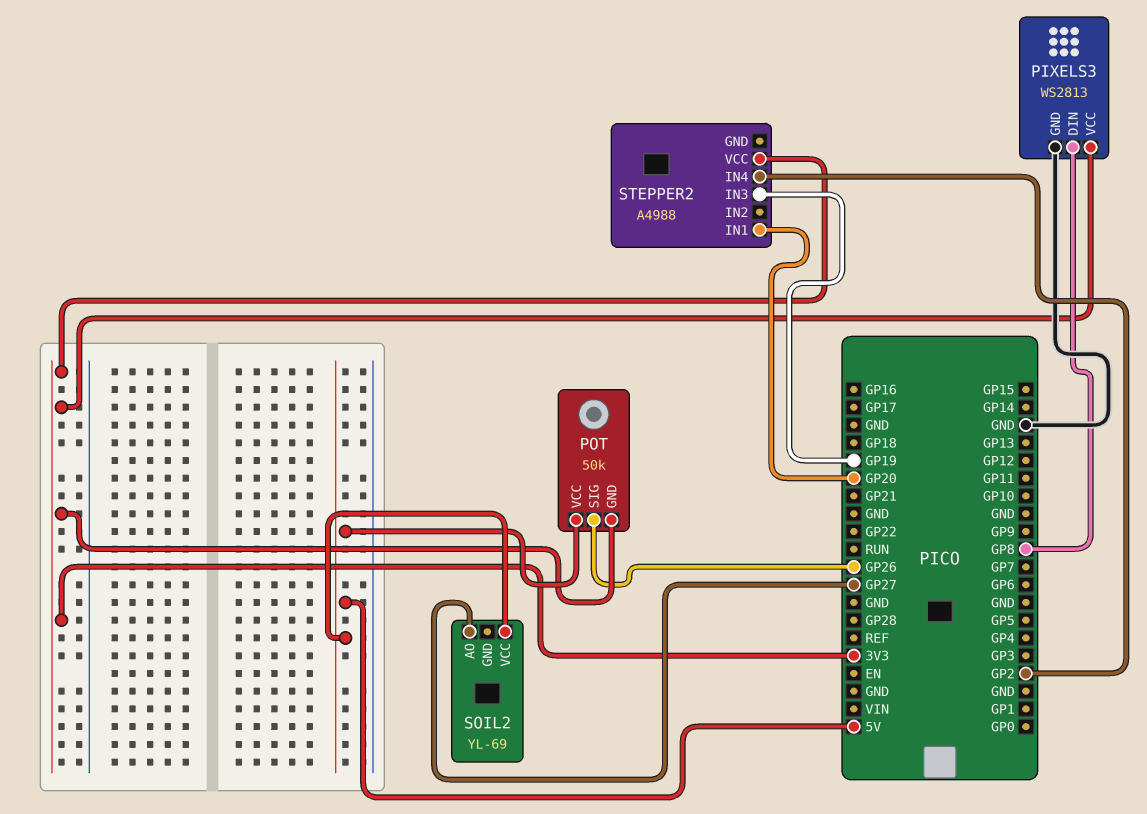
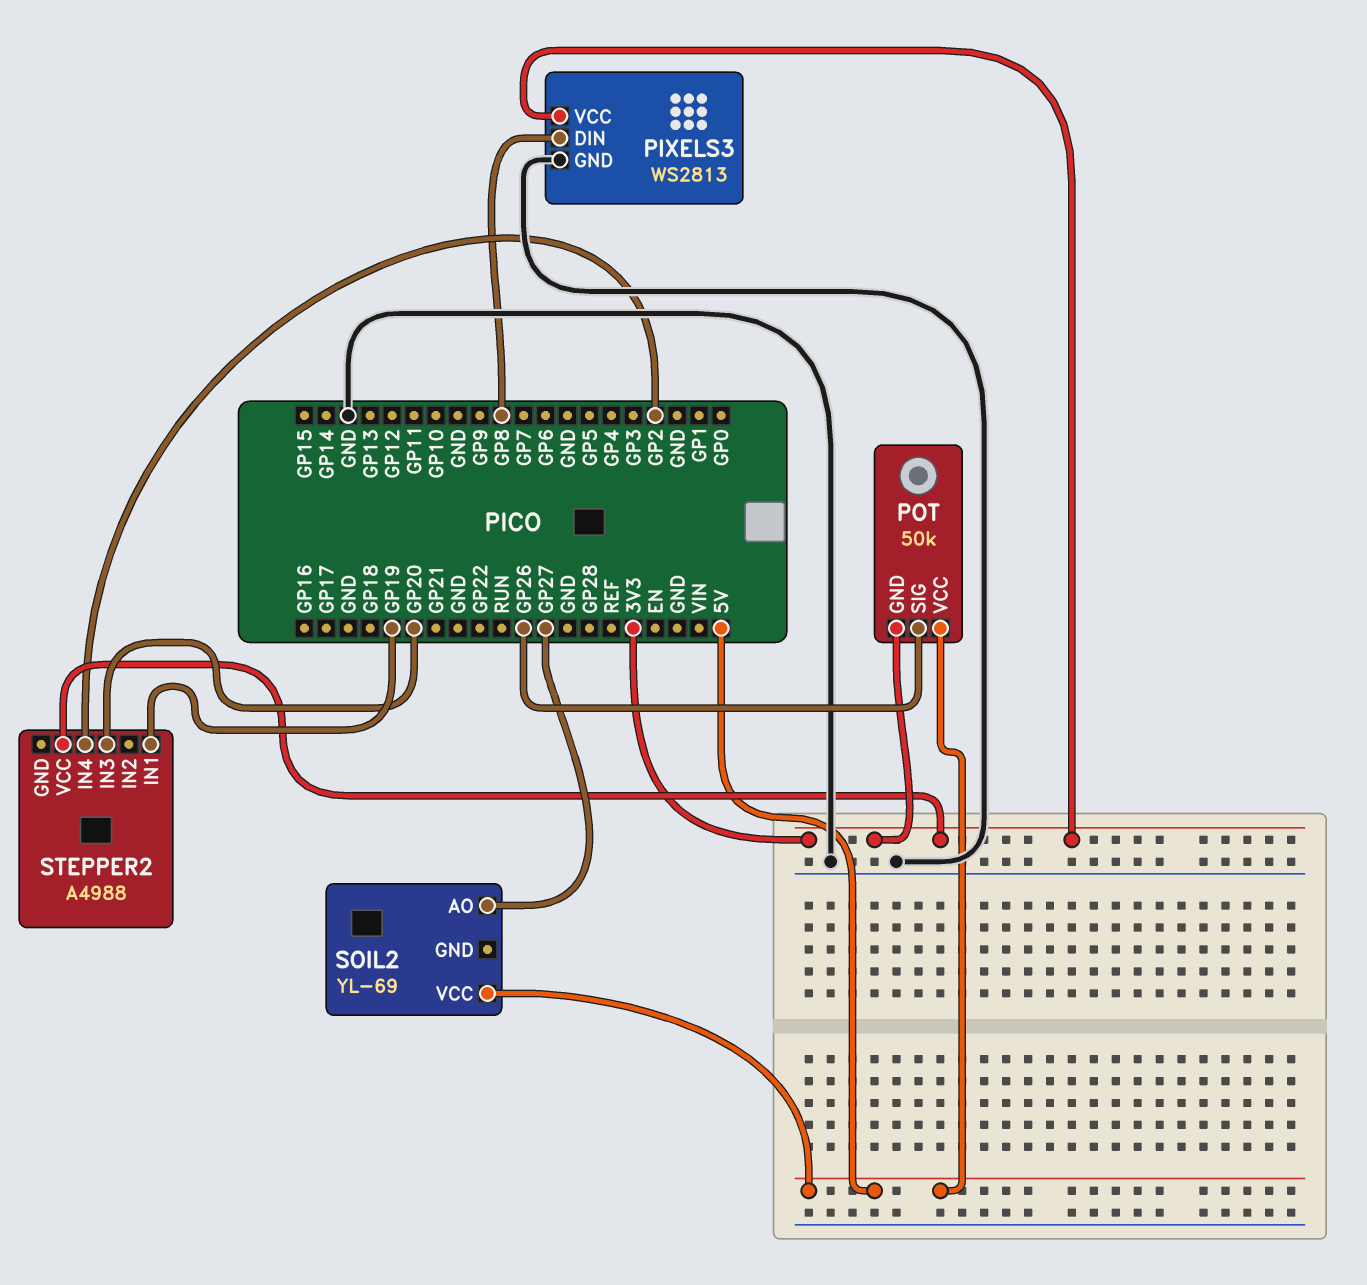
STEPPER2 pin IN1: GP20 -> GP19
STEPPER2 pin IN3: GP19 -> GP20

